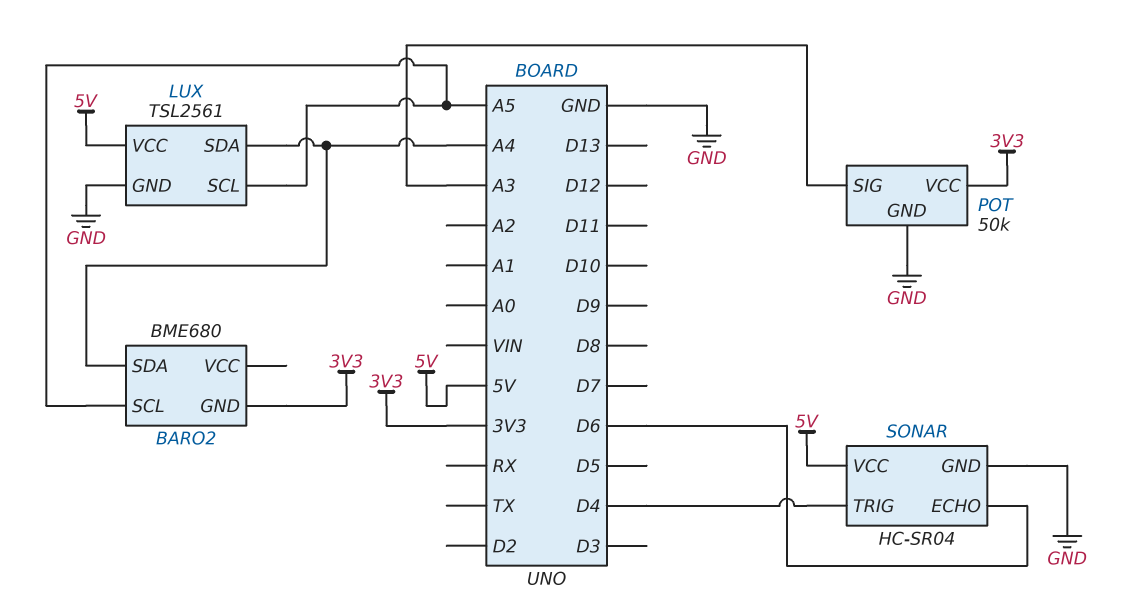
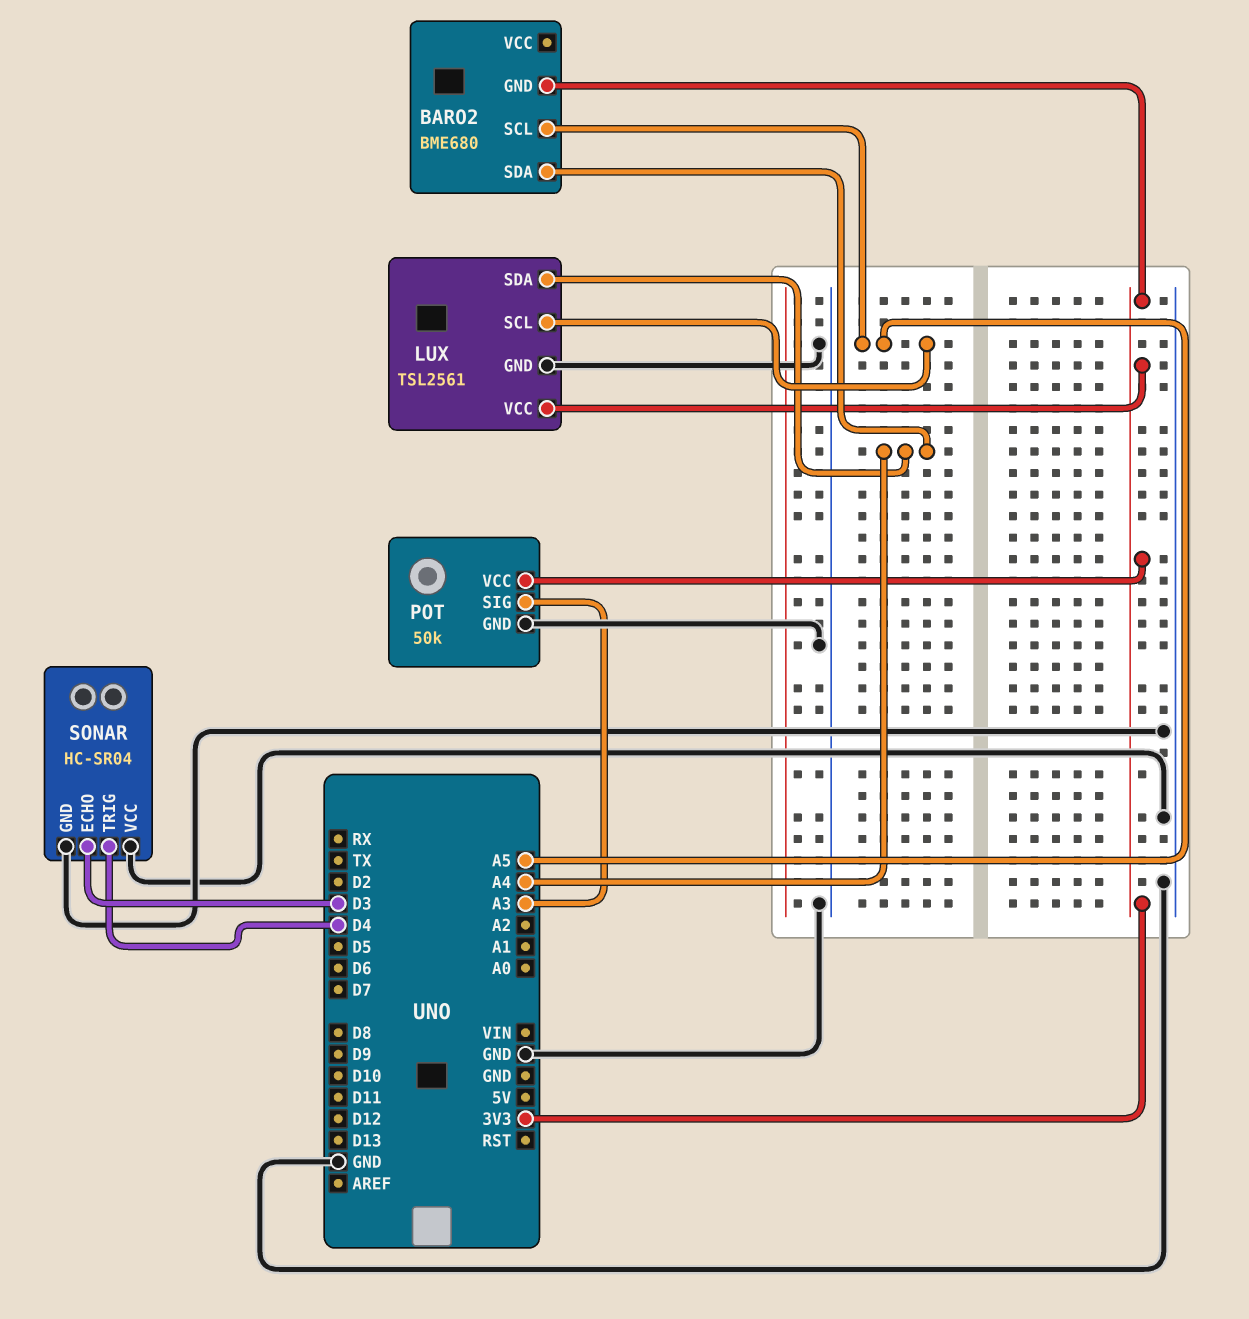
LUX pin VCC: 5V -> 3V3
SONAR pin ECHO: D6 -> D3
SONAR pin VCC: 5V -> GND

